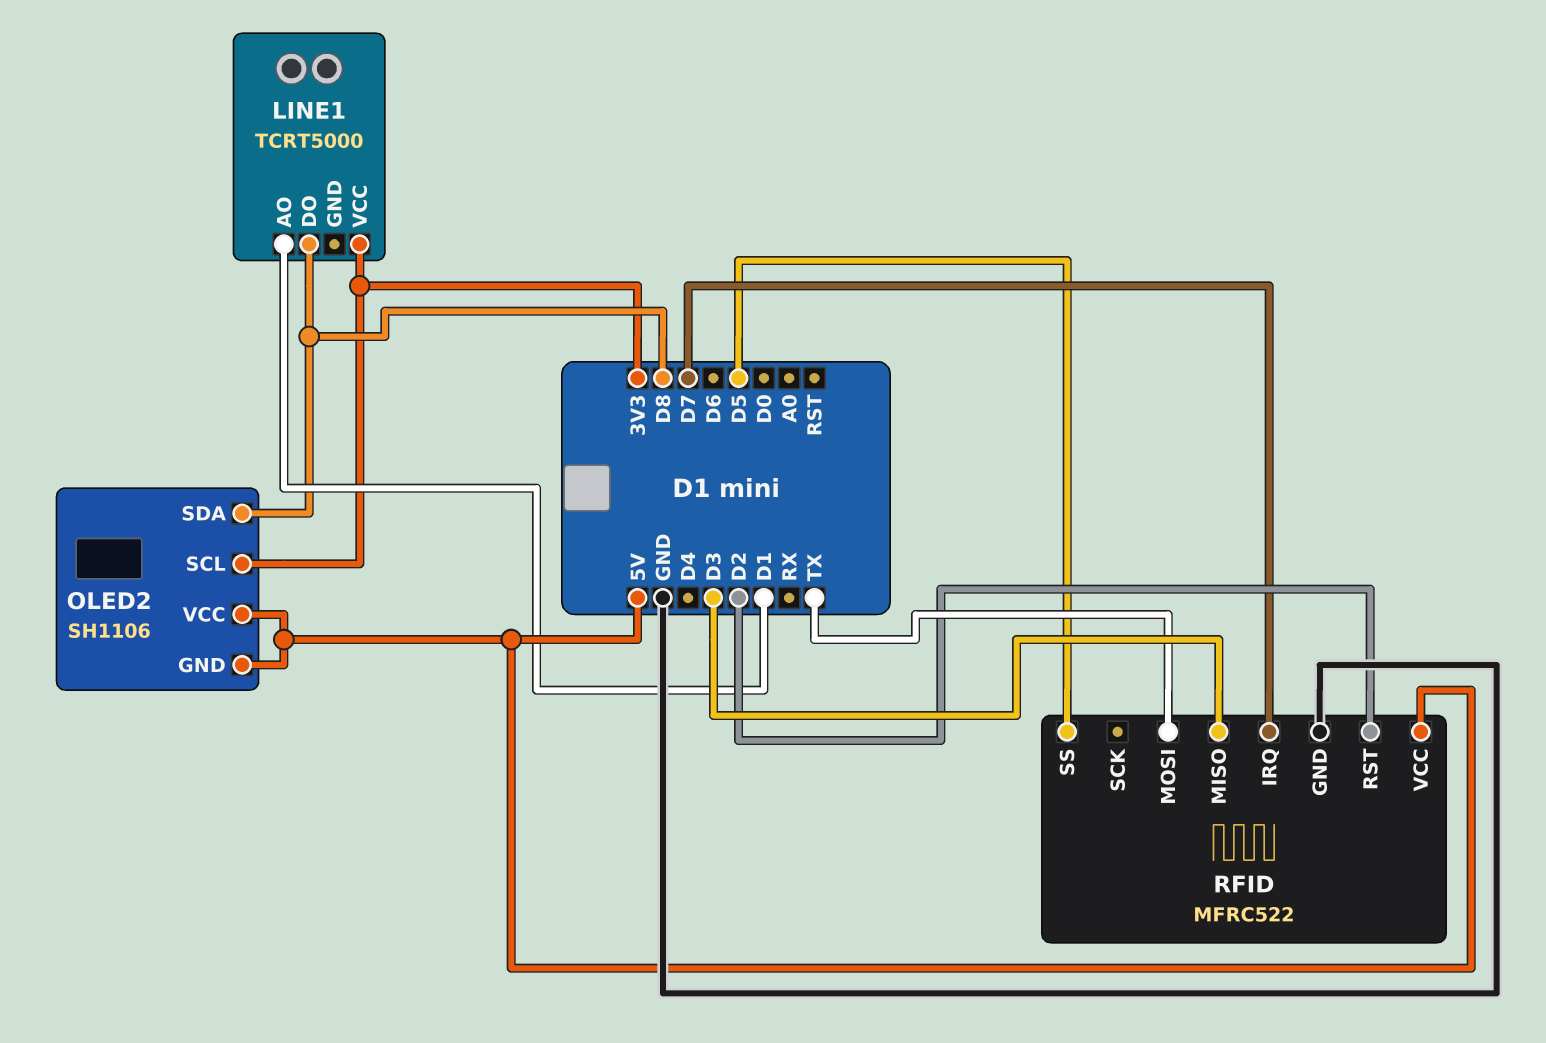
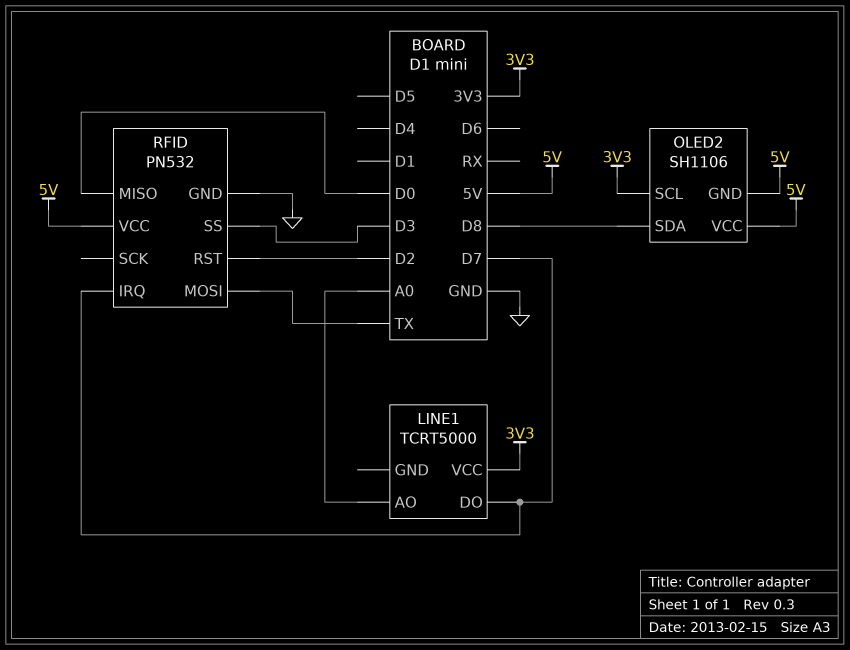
LINE1 pin AO: D1 -> A0
LINE1 pin DO: D8 -> D7
RFID: MFRC522 -> PN532
RFID pin MISO: D3 -> D0
RFID pin SS: D5 -> D3

